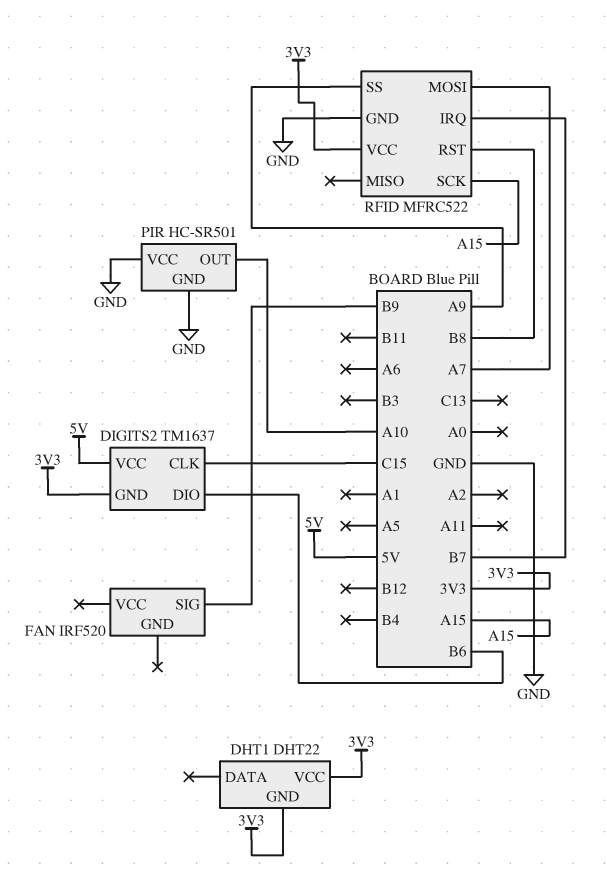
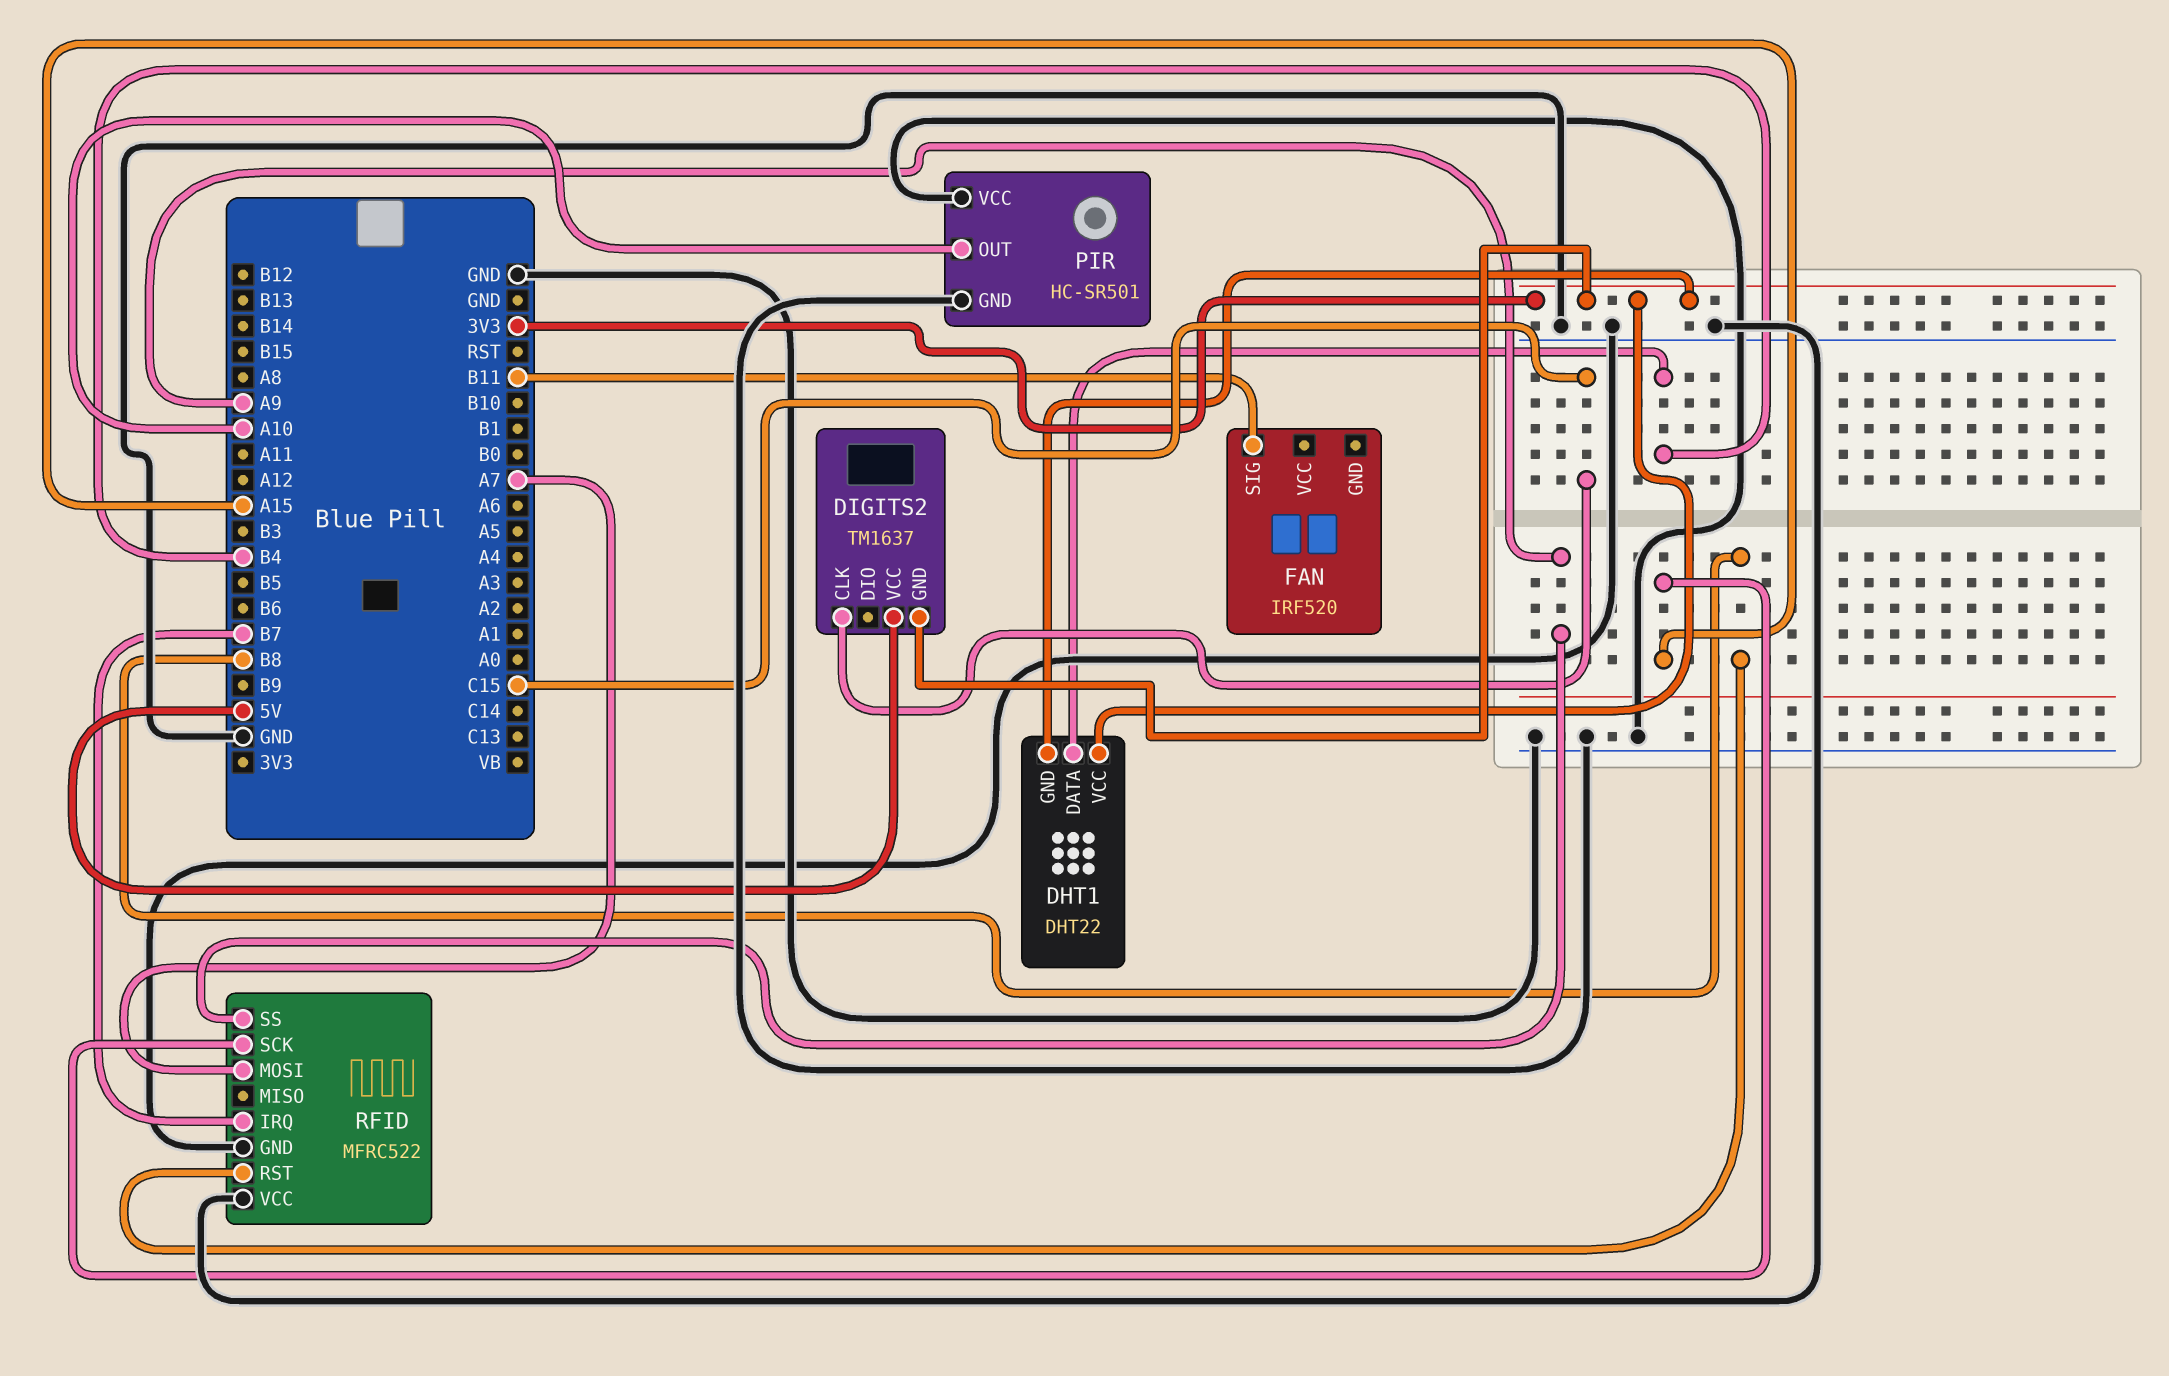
DHT1 pin DATA: none -> B4
DIGITS2 pin DIO: B6 -> none
FAN pin SIG: B9 -> B11
RFID pin VCC: 3V3 -> GND

